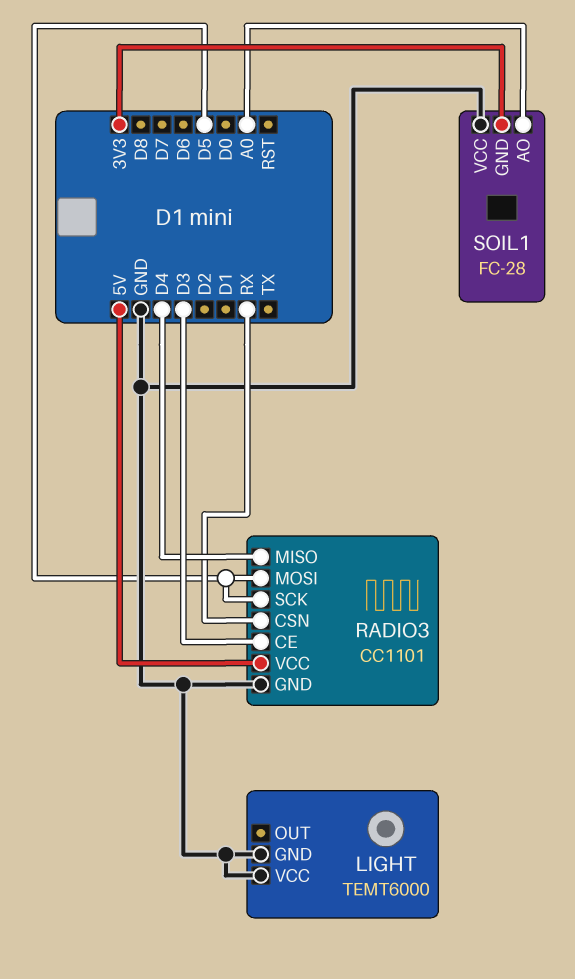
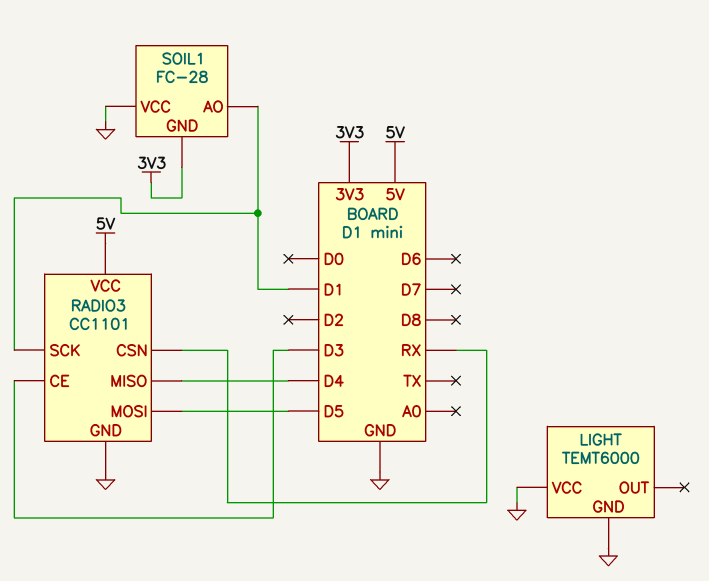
RADIO3 pin SCK: D5 -> D1
SOIL1 pin AO: A0 -> D1

